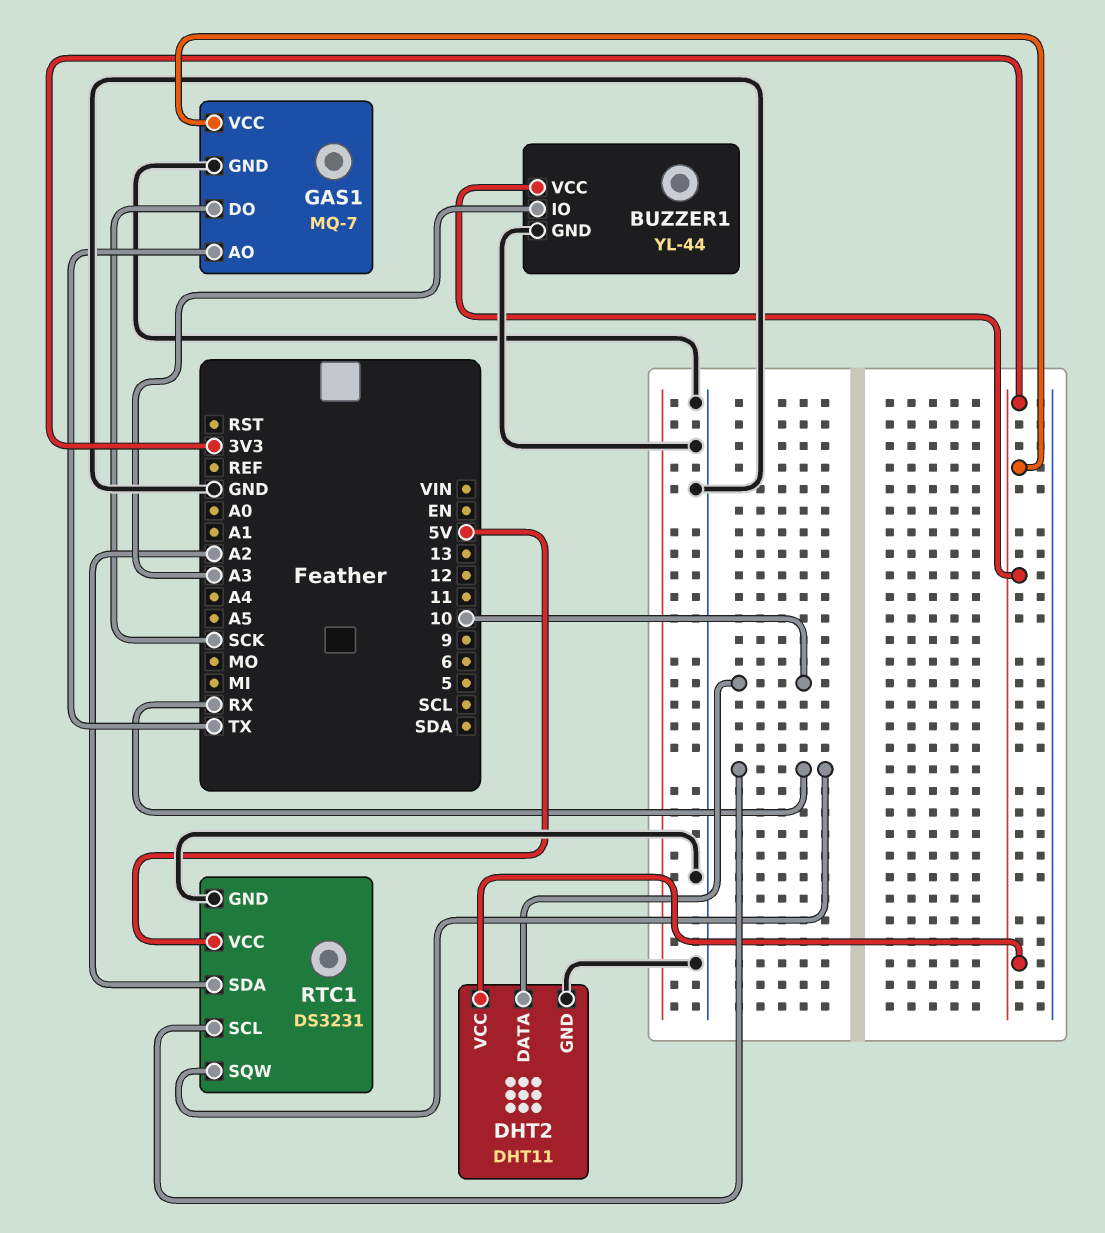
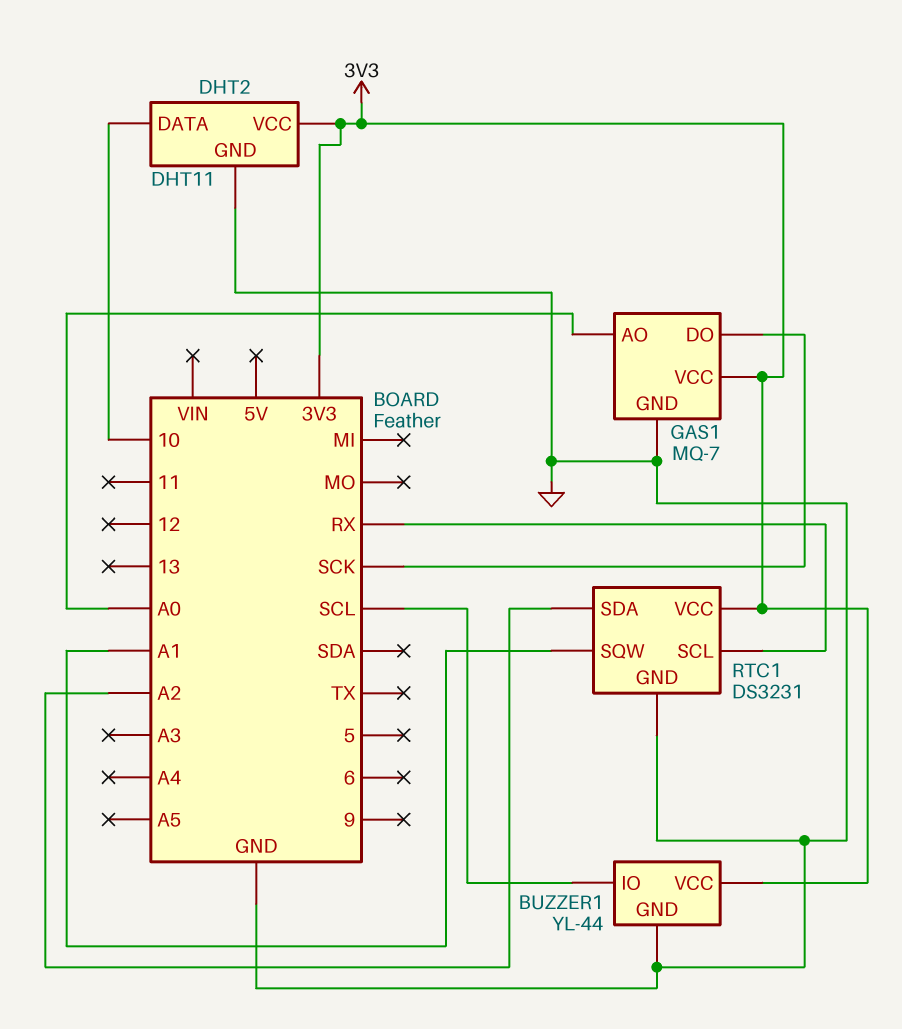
BUZZER1 pin IO: A3 -> SCL
GAS1 pin AO: TX -> A0
RTC1 pin SQW: RX -> A1
RTC1 pin VCC: 5V -> 3V3

